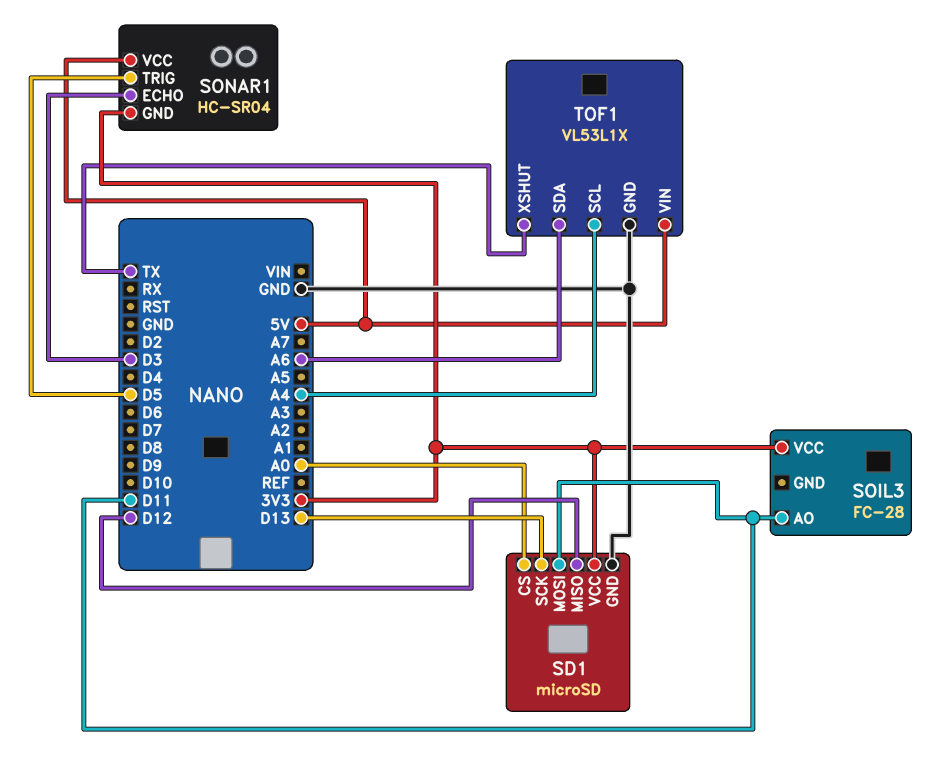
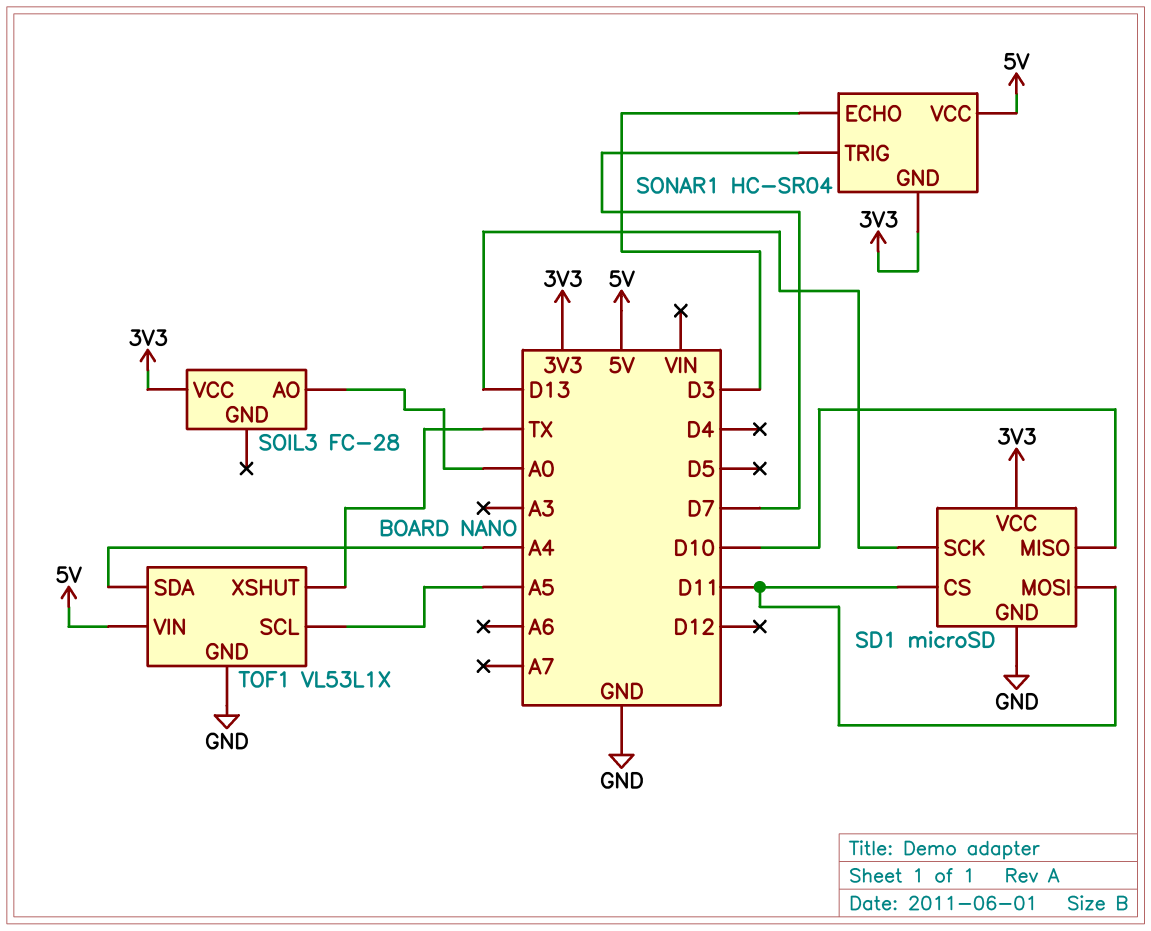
SD1 pin CS: A0 -> D11
SD1 pin MISO: D12 -> D10
SOIL3 pin AO: D11 -> A0
SONAR1 pin TRIG: D5 -> D7
TOF1 pin SCL: A4 -> A5
TOF1 pin SDA: A6 -> A4

